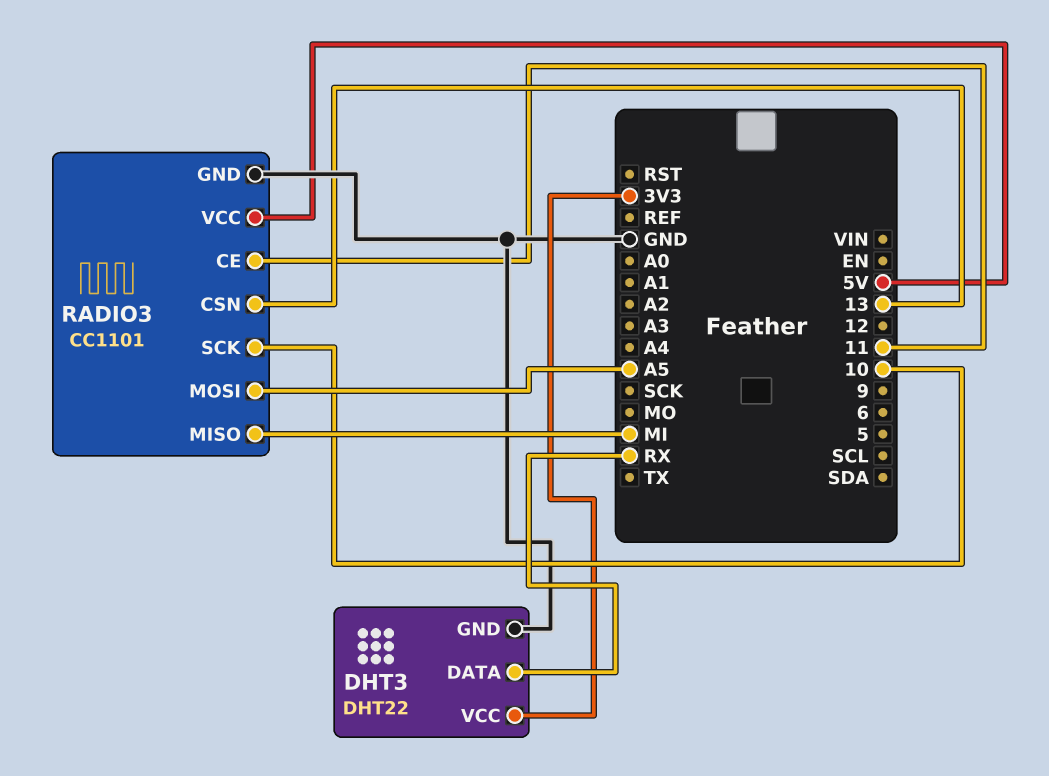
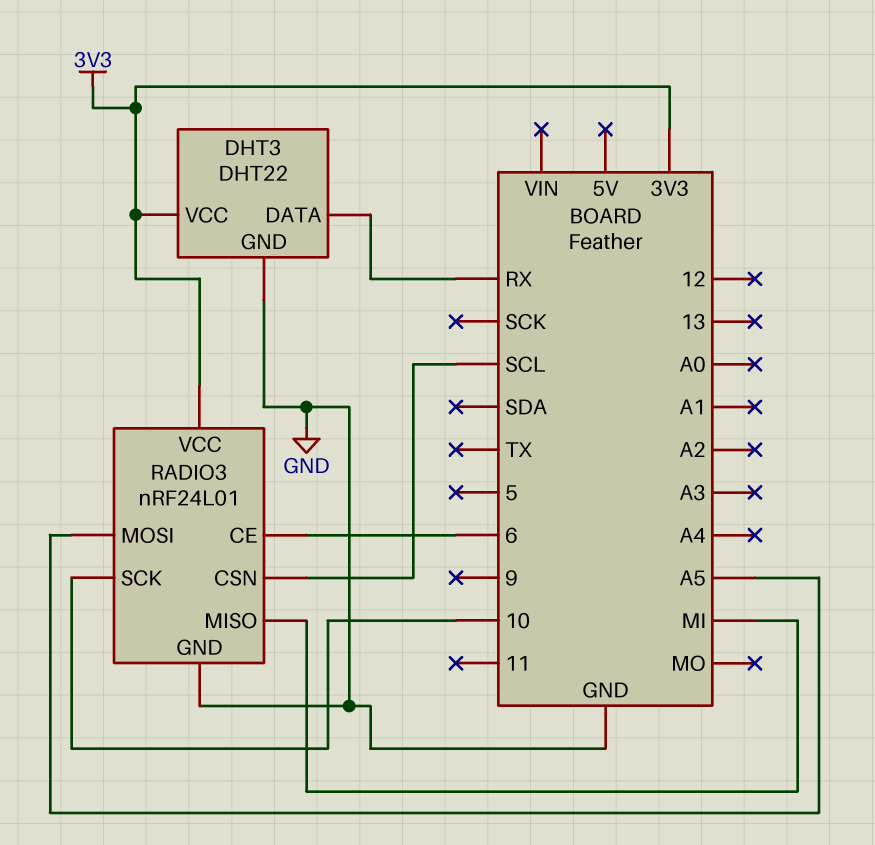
RADIO3: CC1101 -> nRF24L01
RADIO3 pin CE: 11 -> 6
RADIO3 pin CSN: 13 -> SCL
RADIO3 pin VCC: 5V -> 3V3

